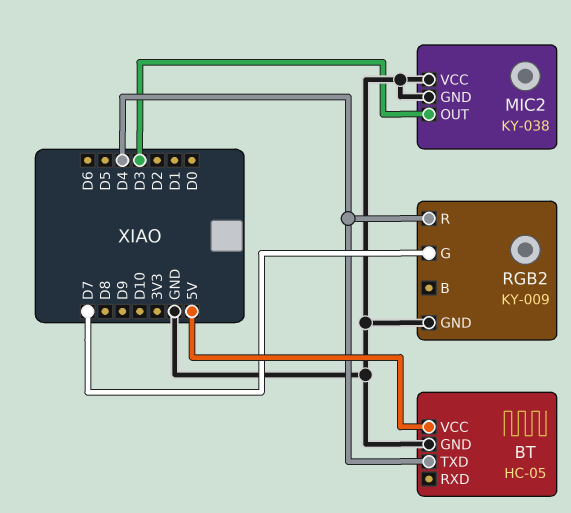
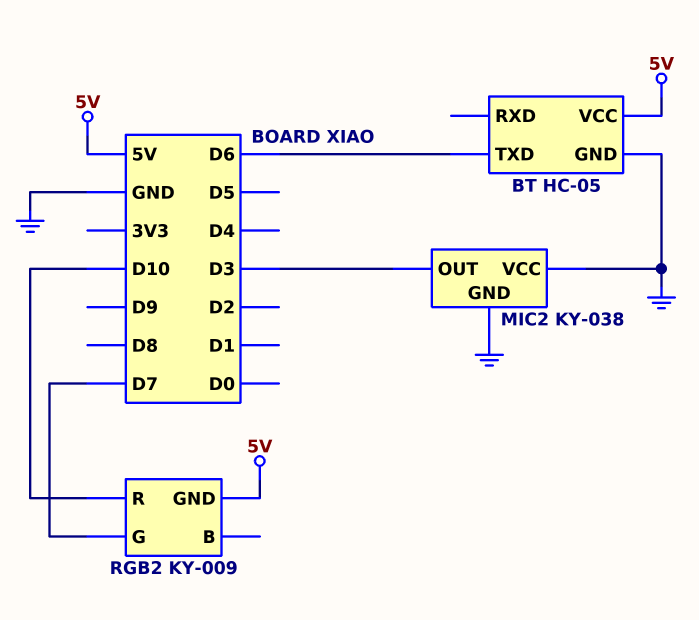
BT pin TXD: D4 -> D6
RGB2 pin GND: GND -> 5V
RGB2 pin R: D4 -> D10

